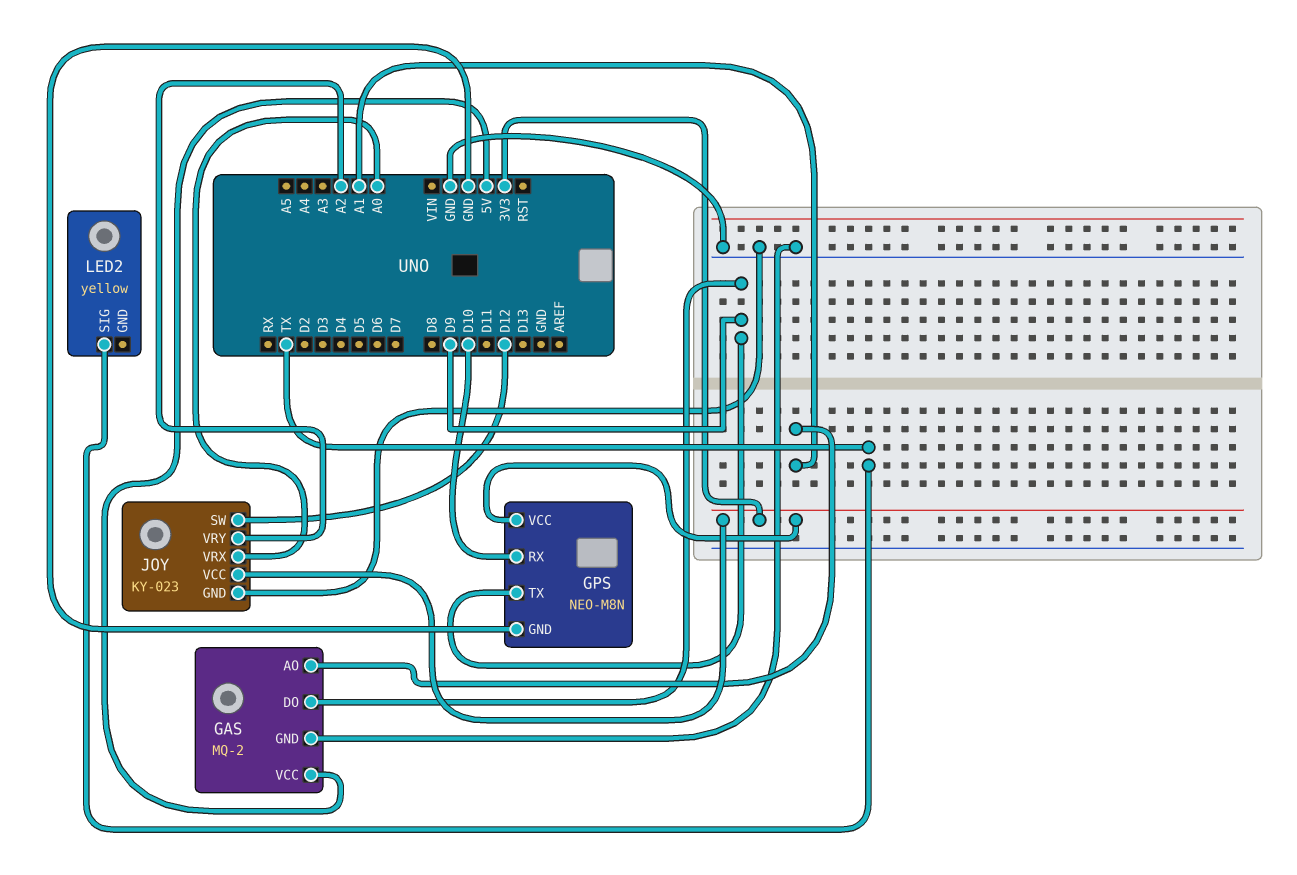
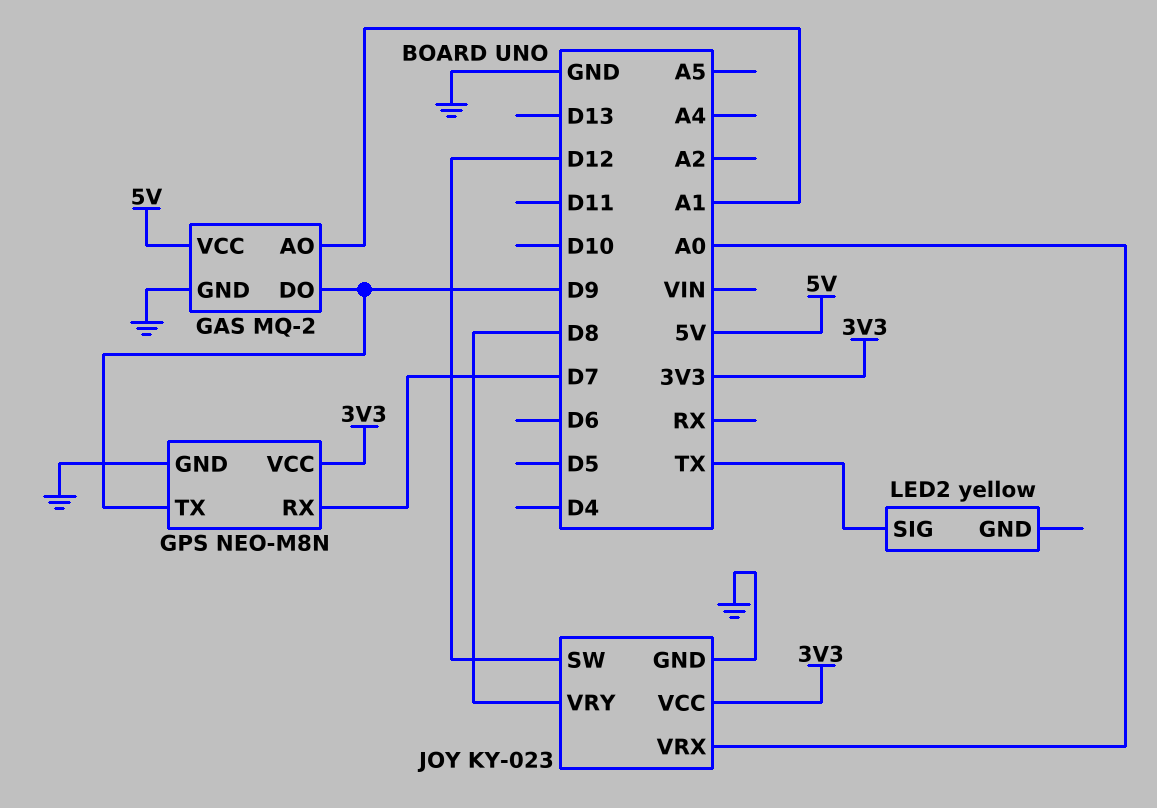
GPS pin RX: D10 -> D7
JOY pin VRY: A2 -> D8

